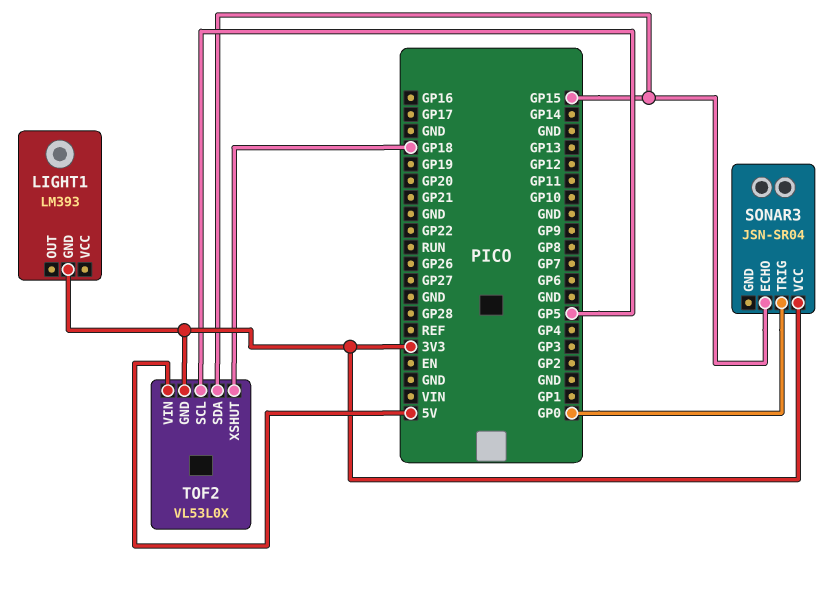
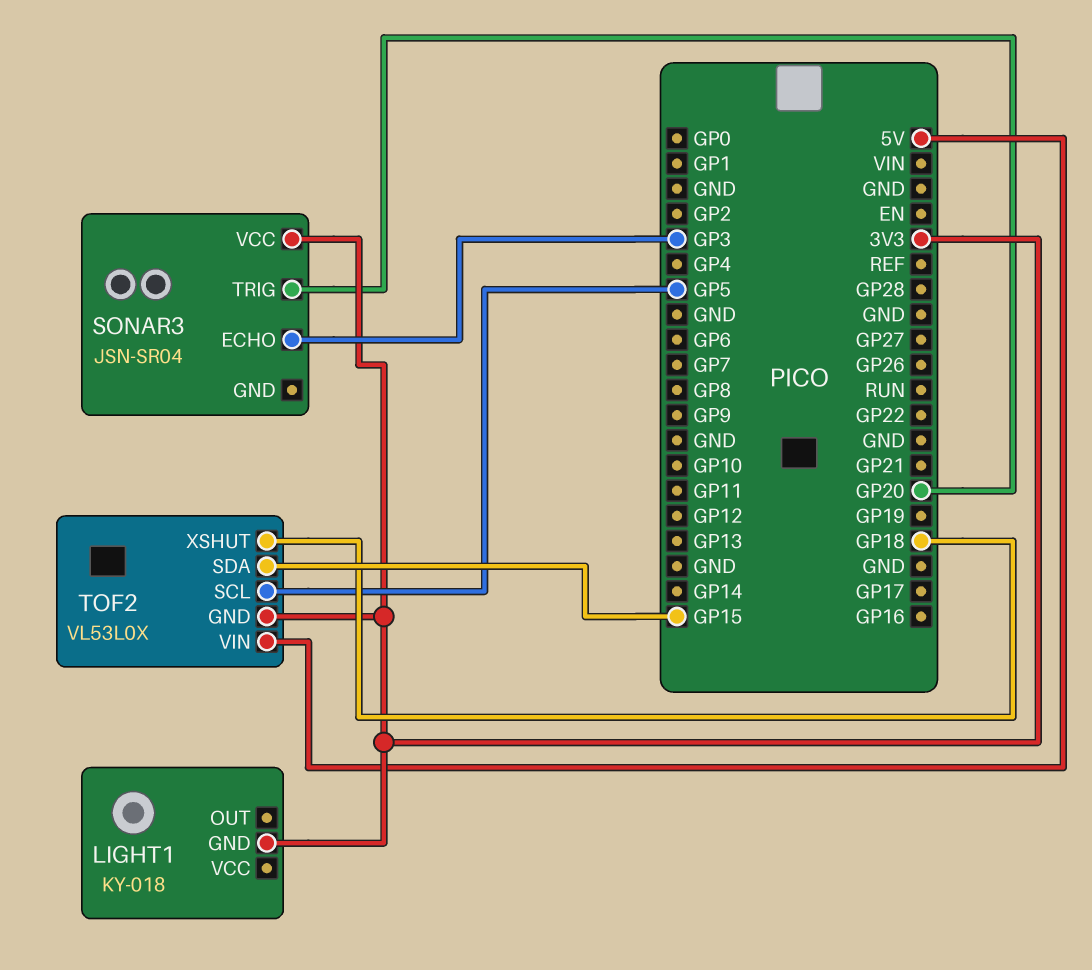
LIGHT1: LM393 -> KY-018
SONAR3 pin ECHO: GP15 -> GP3
SONAR3 pin TRIG: GP0 -> GP20

